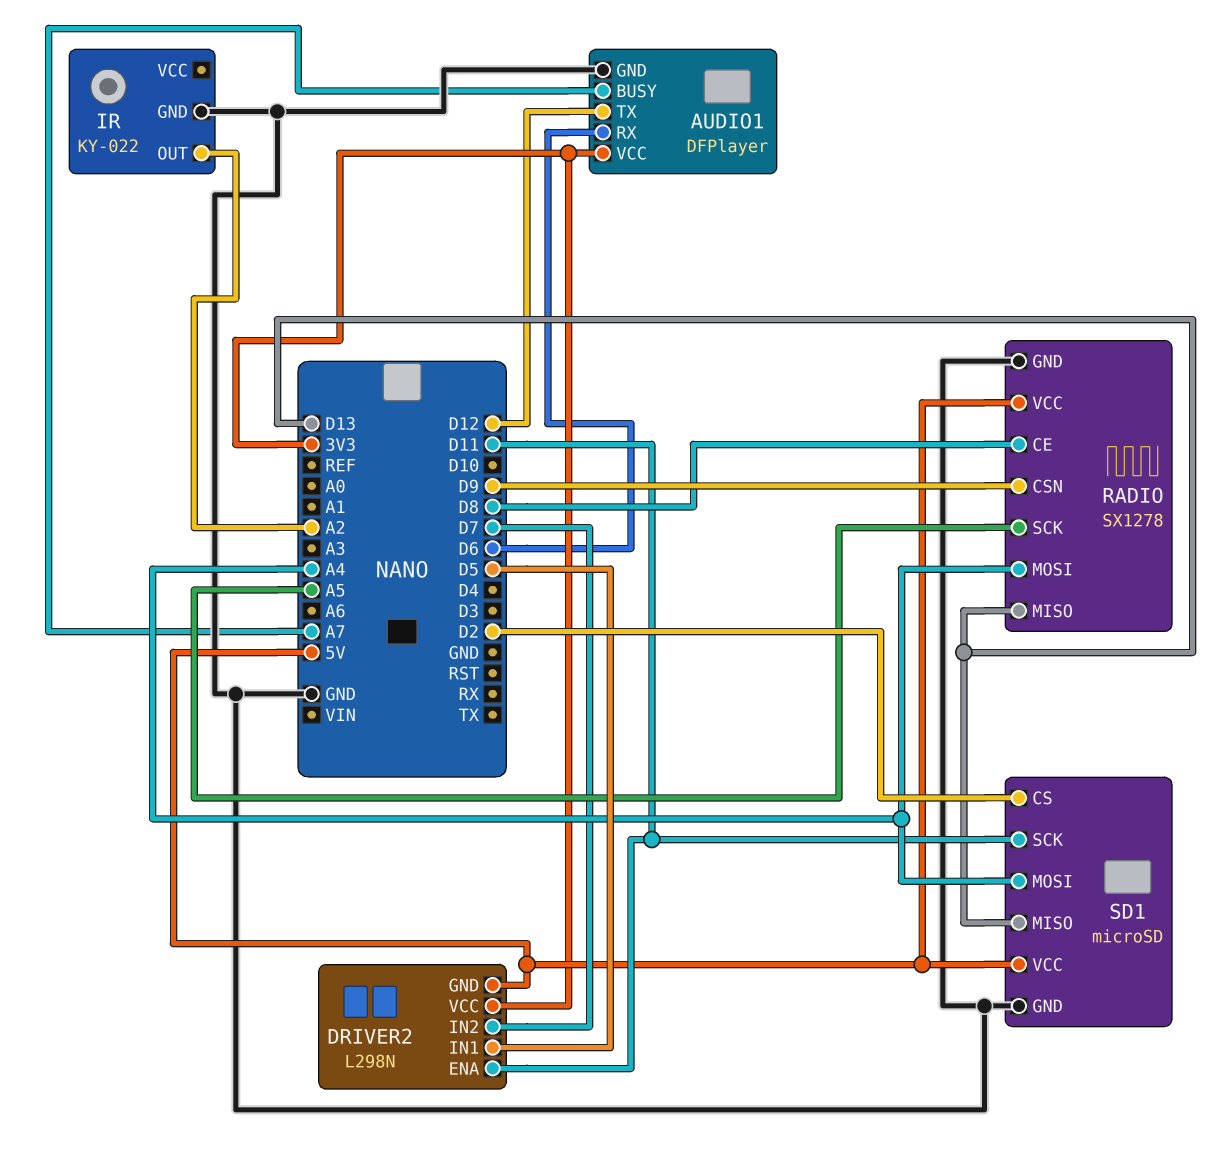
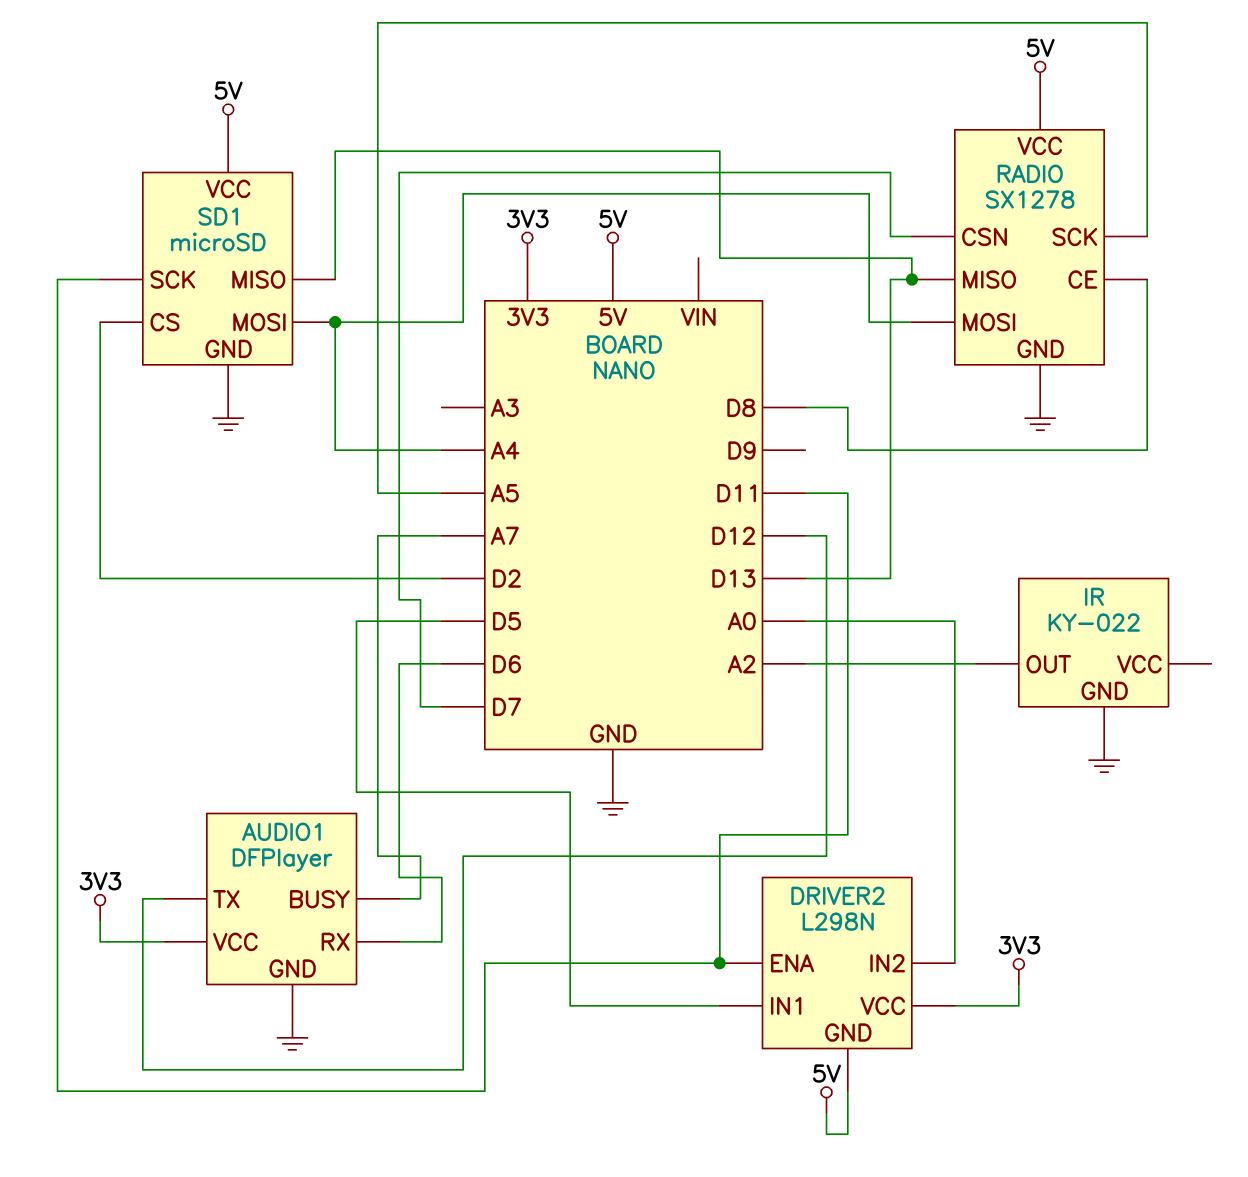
DRIVER2 pin IN2: D7 -> A0
RADIO pin CSN: D9 -> D7

